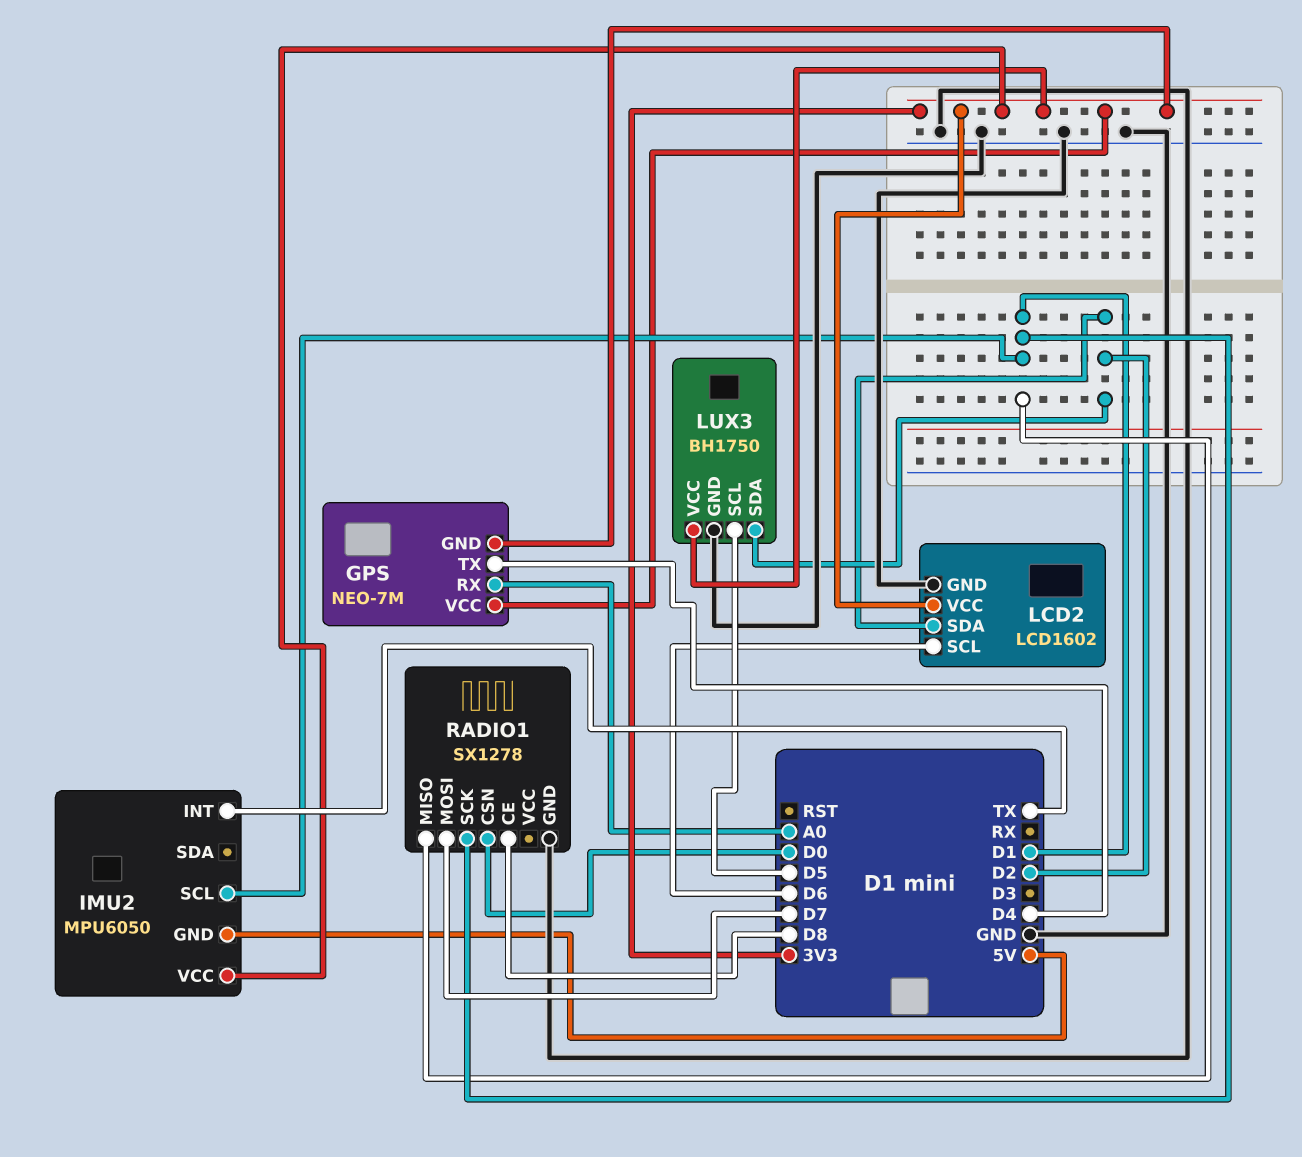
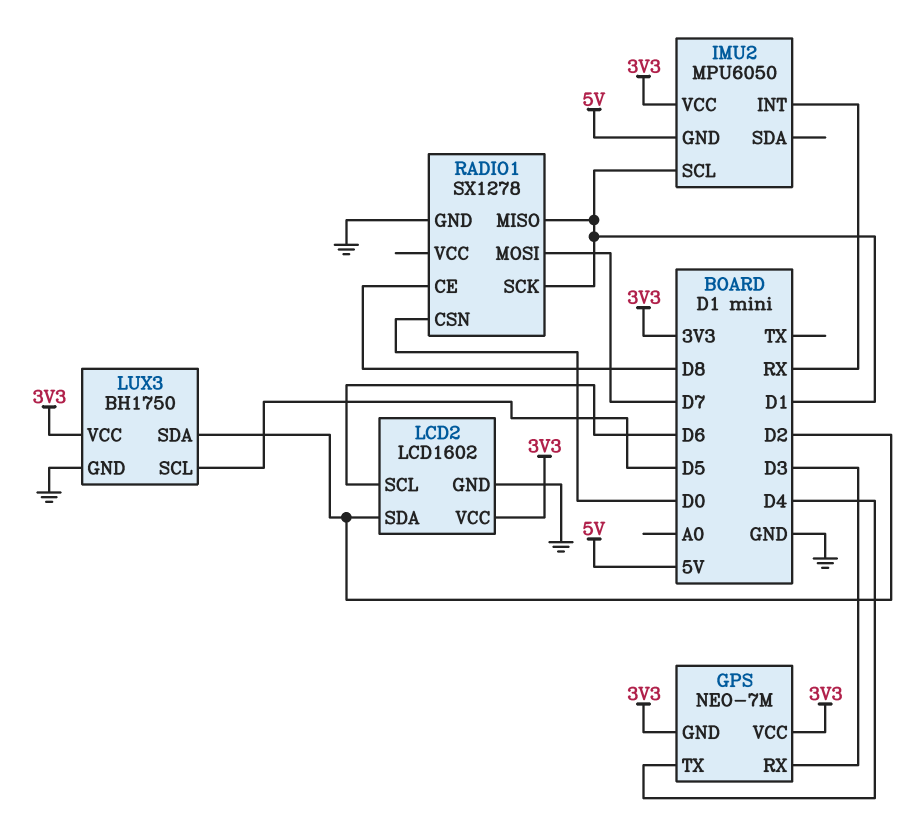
GPS pin RX: A0 -> D3
IMU2 pin INT: TX -> RX

